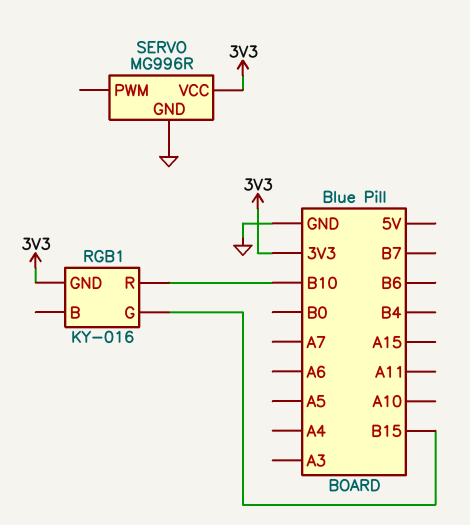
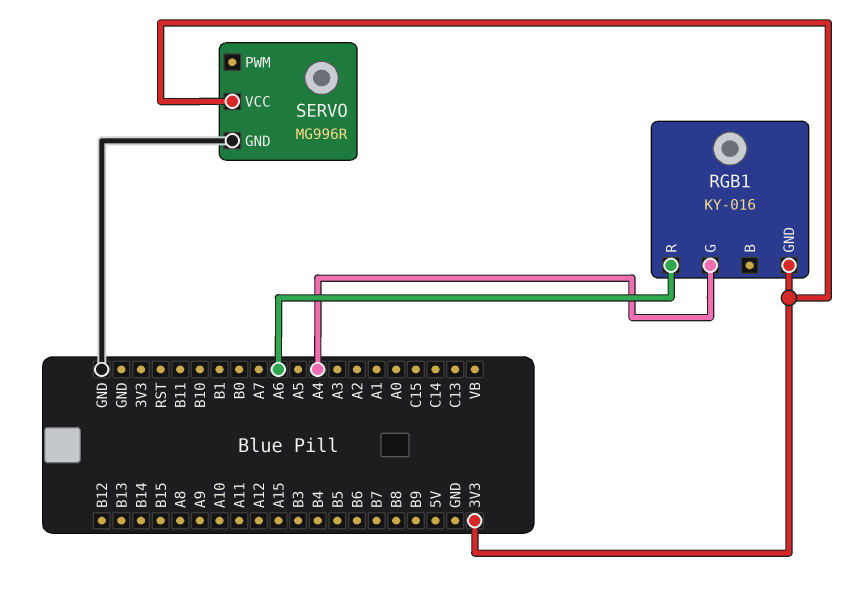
RGB1 pin G: B15 -> A4
RGB1 pin R: B10 -> A6

